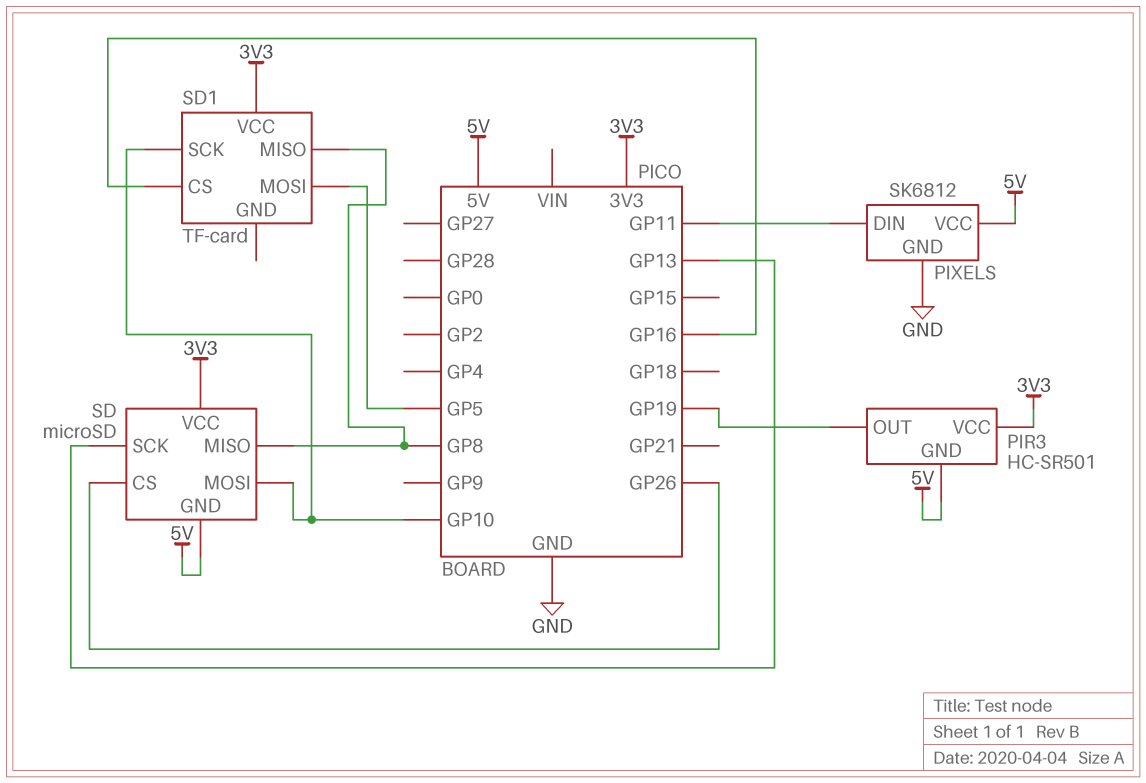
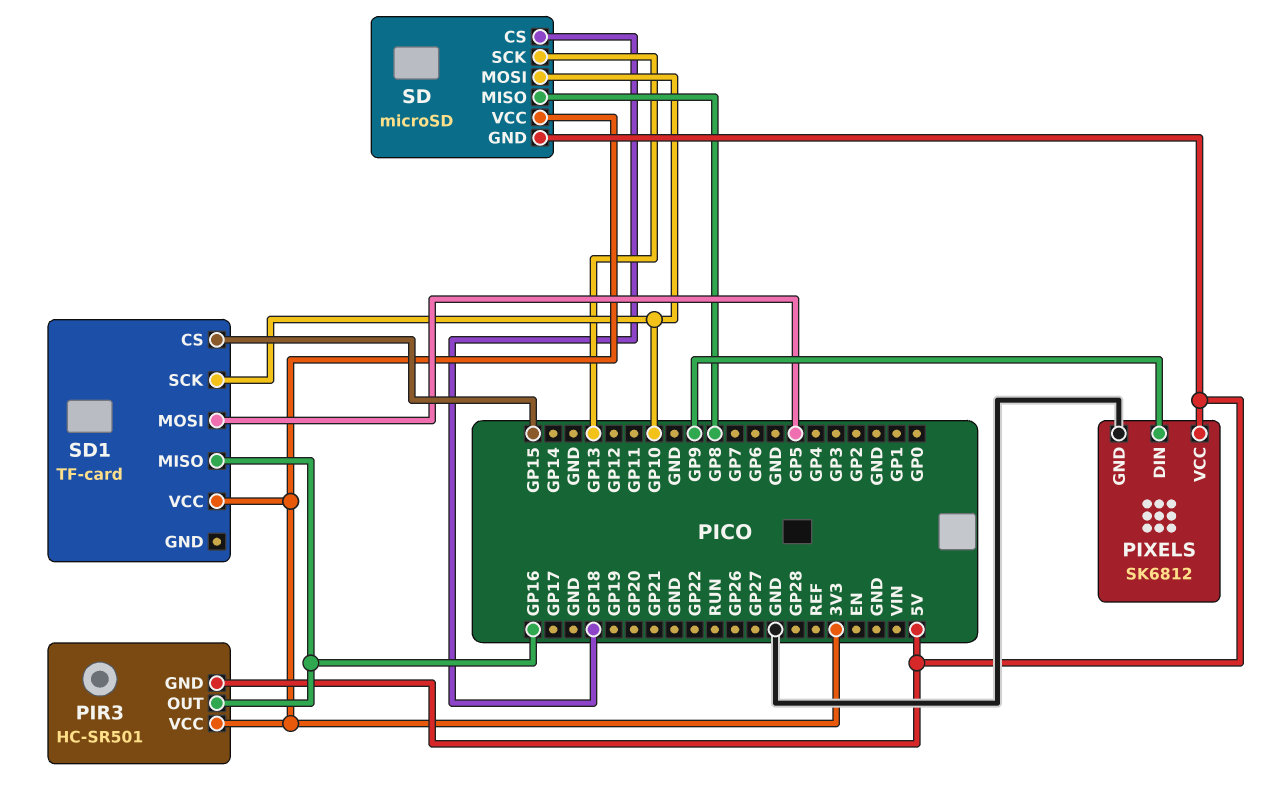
PIR3 pin OUT: GP19 -> GP16
PIXELS pin DIN: GP11 -> GP9
SD pin CS: GP26 -> GP18
SD1 pin CS: GP16 -> GP15
SD1 pin MISO: GP8 -> GP16

